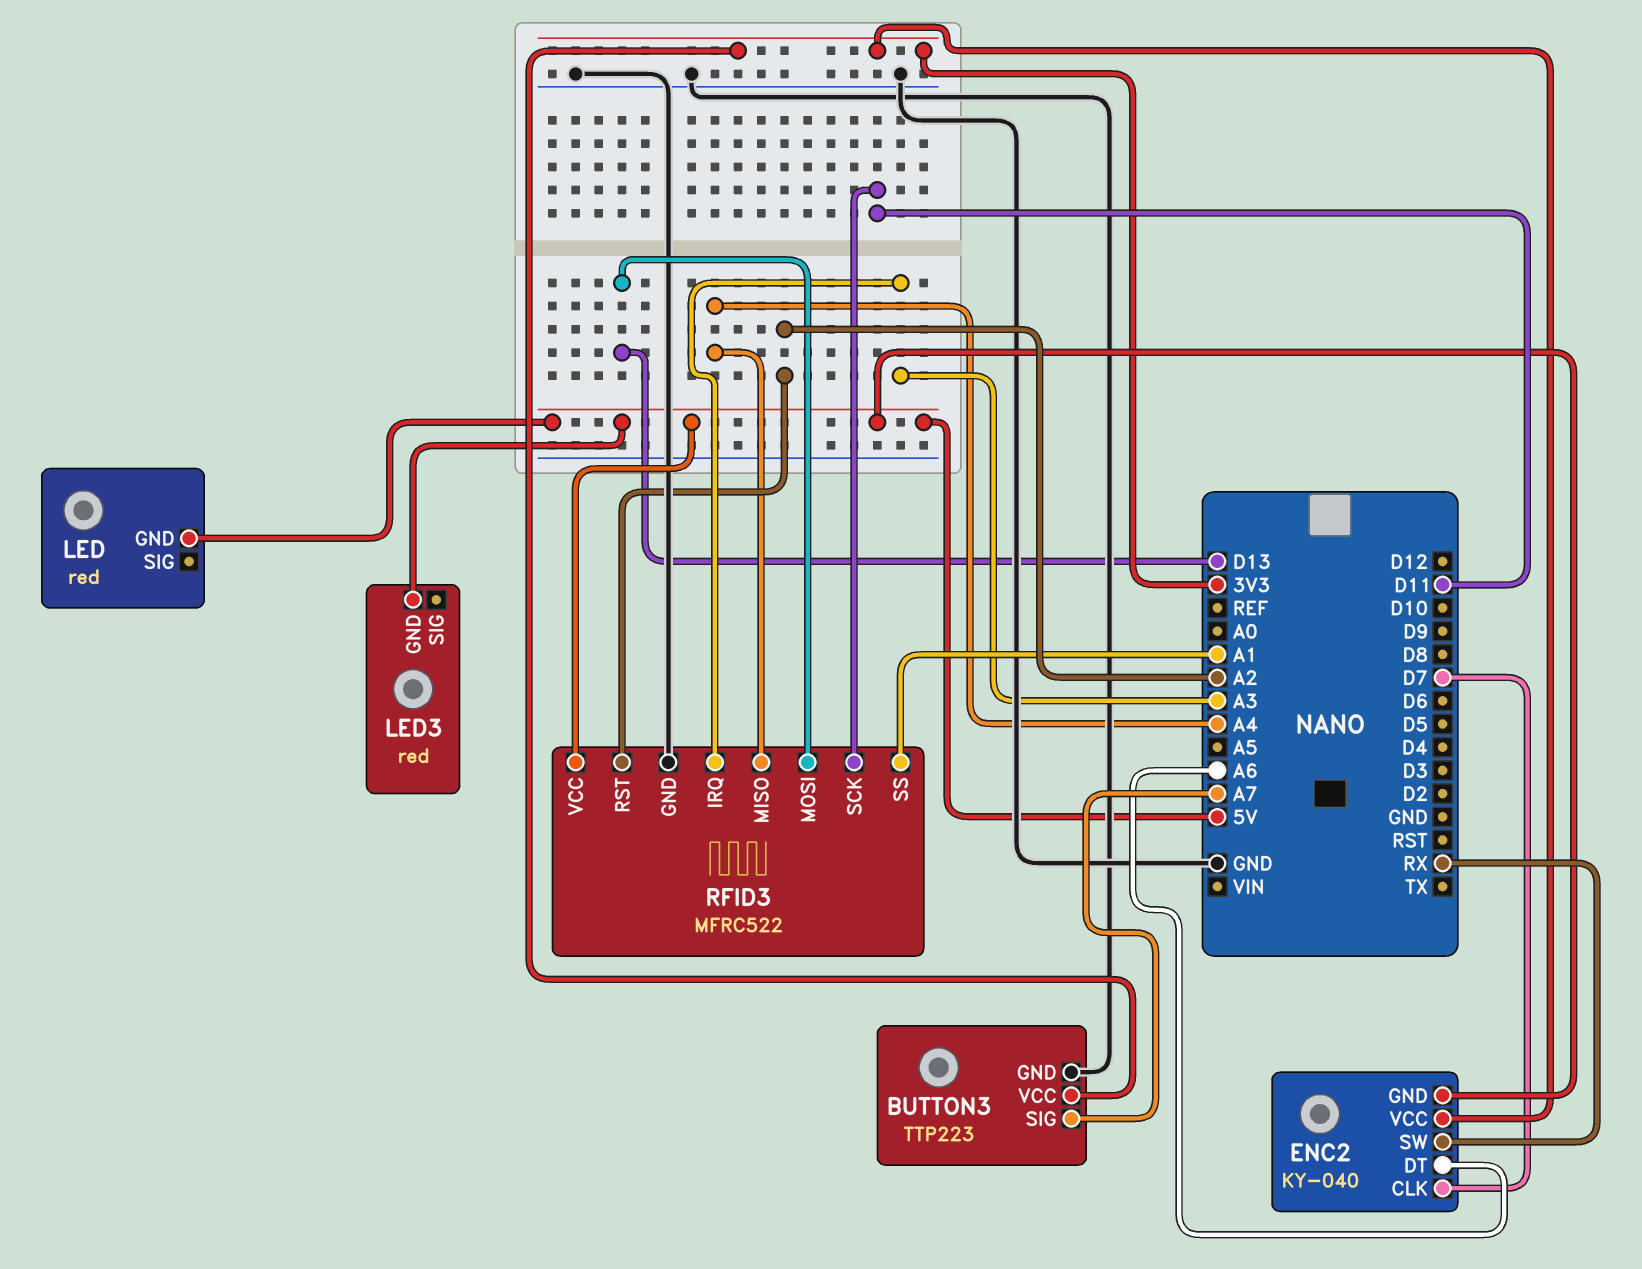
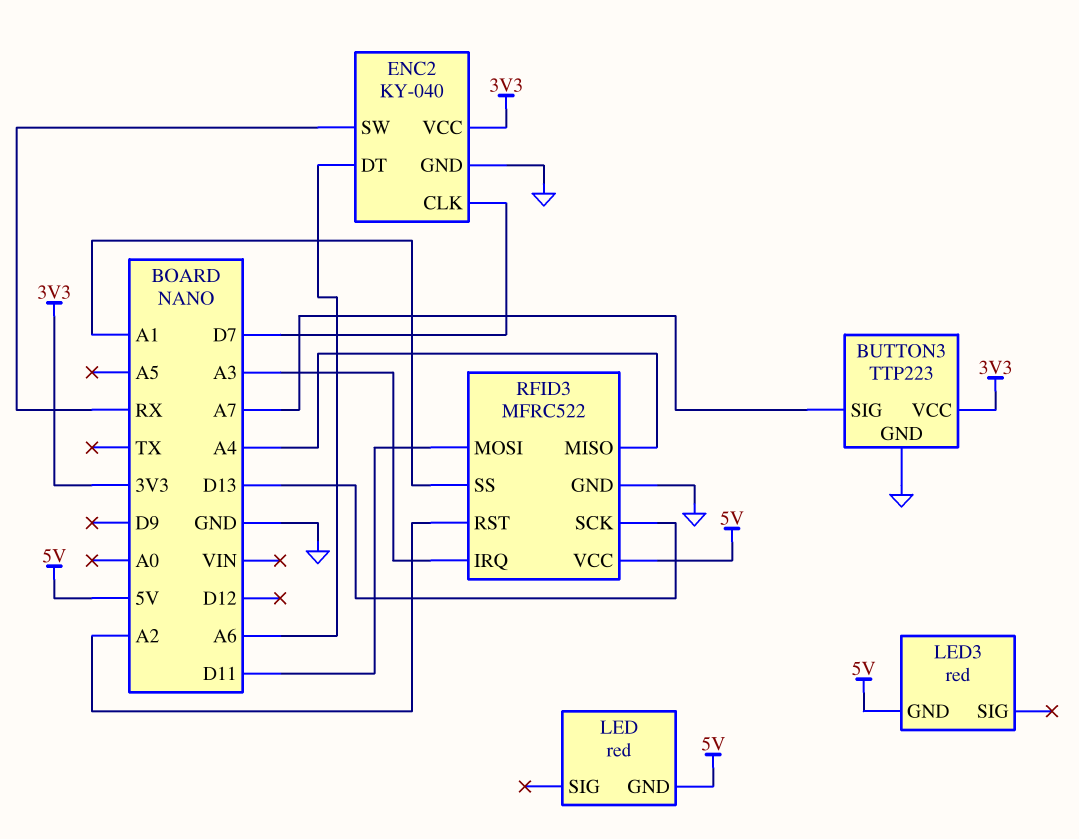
ENC2 pin GND: 5V -> GND
RFID3 pin MOSI: D13 -> D11
RFID3 pin SCK: D11 -> D13

